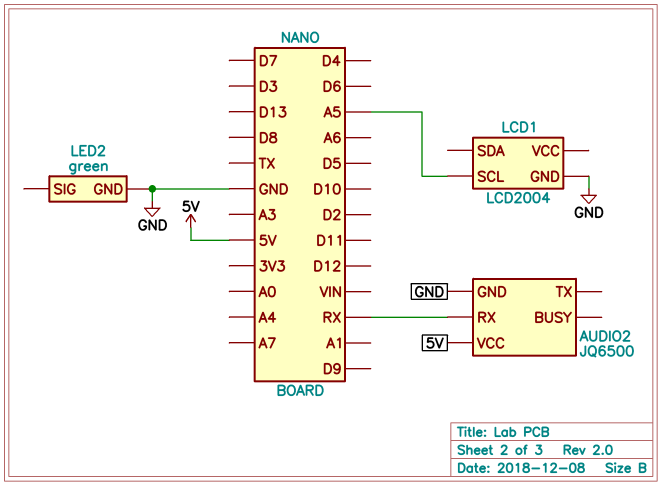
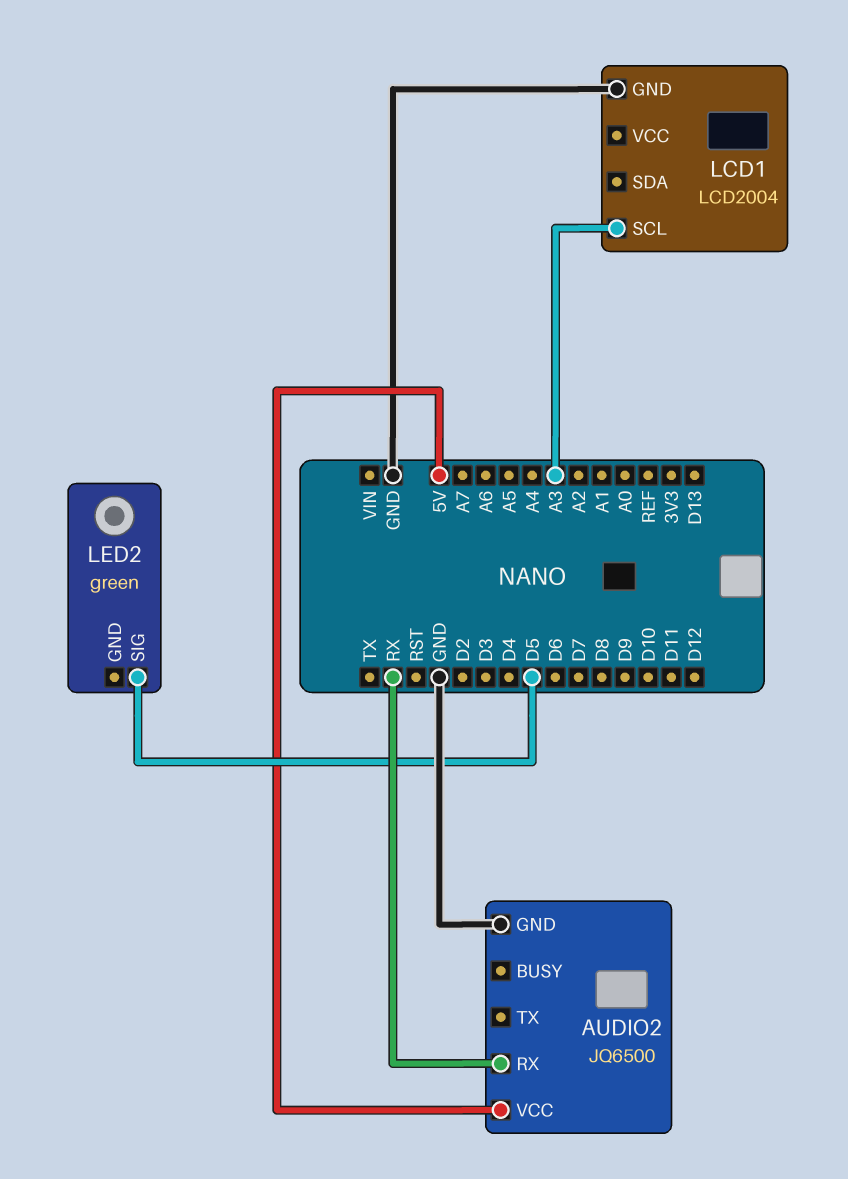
LCD1 pin SCL: A5 -> A3
LED2 pin GND: GND -> none
LED2 pin SIG: none -> D5

